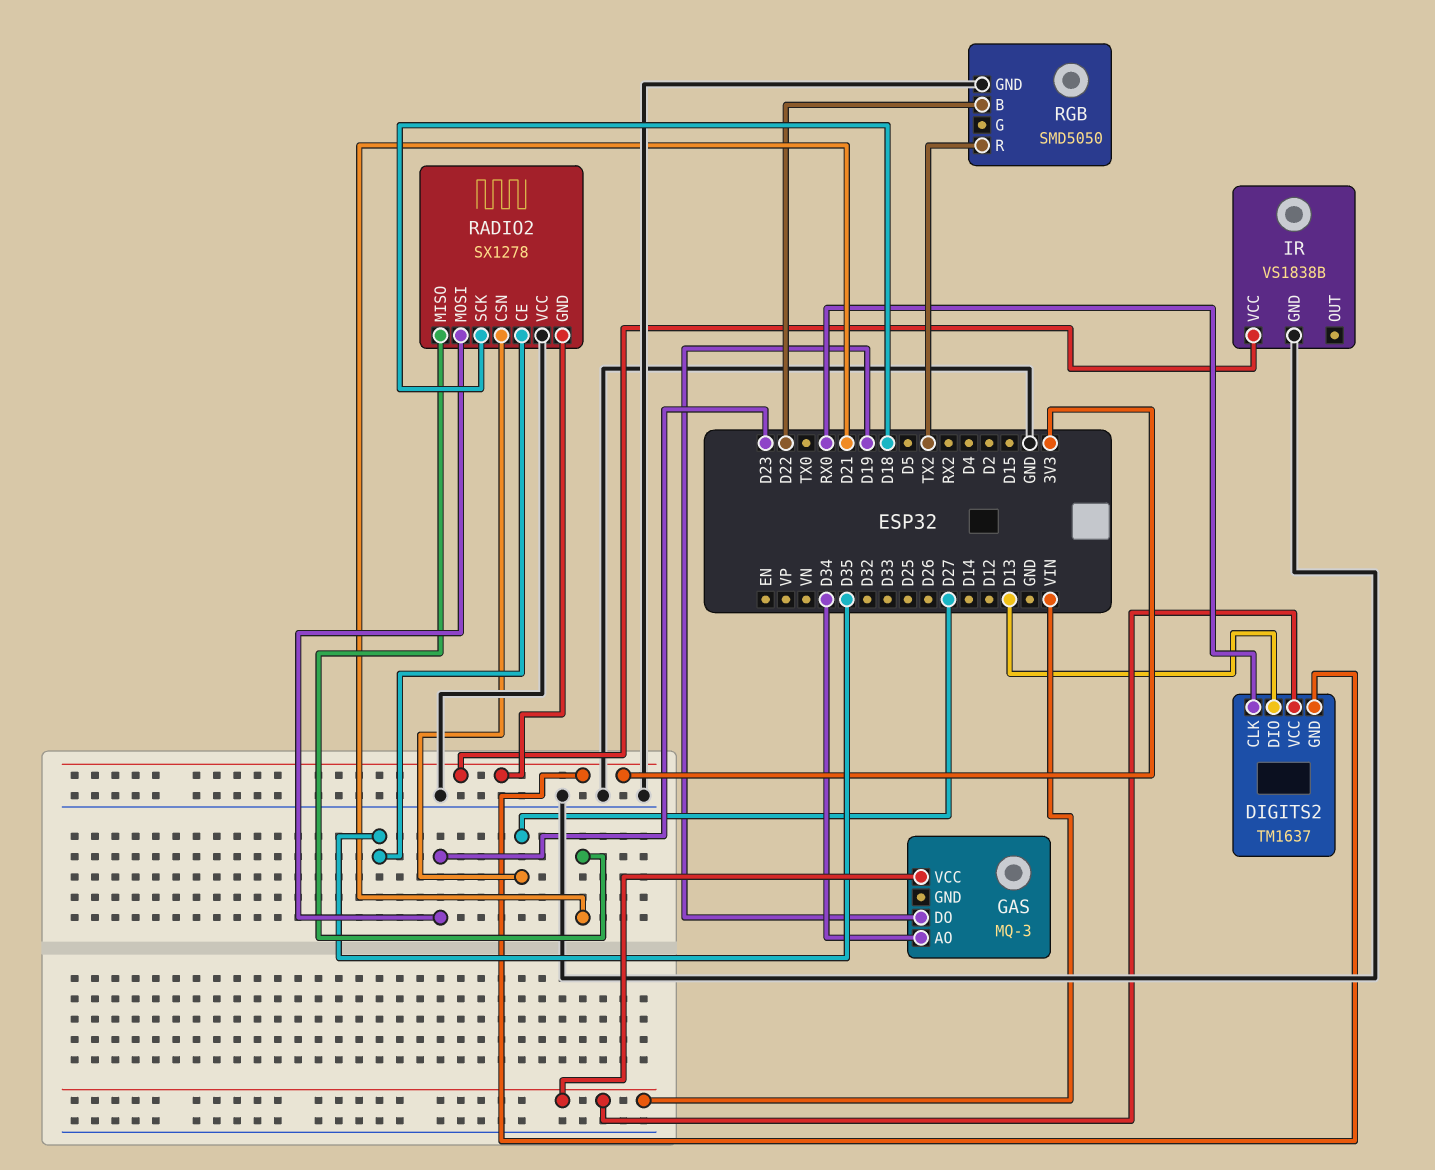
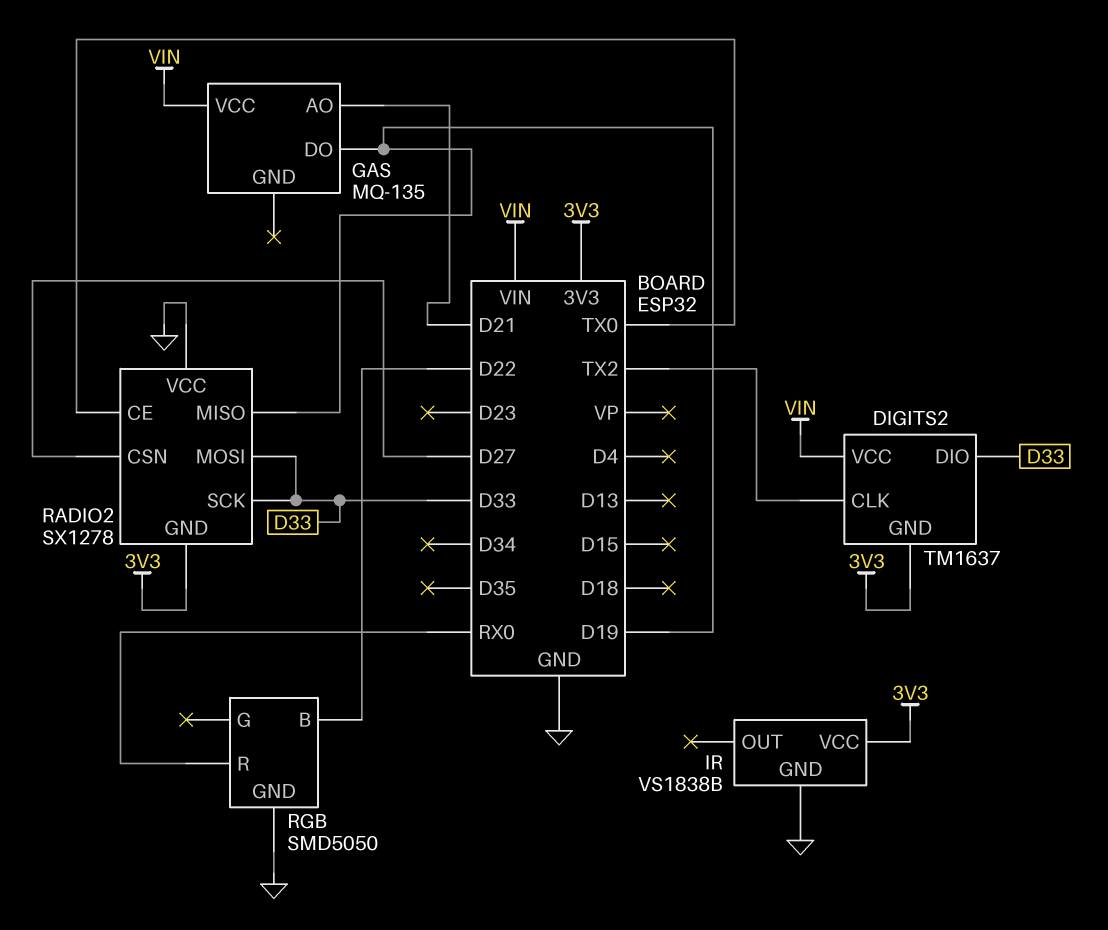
DIGITS2 pin CLK: RX0 -> TX2
DIGITS2 pin DIO: D13 -> D33
GAS: MQ-3 -> MQ-135
GAS pin AO: D34 -> D21
RADIO2 pin CE: D35 -> TX0
RADIO2 pin MISO: D21 -> D19
RADIO2 pin MOSI: D23 -> D33
RADIO2 pin SCK: D18 -> D33
RGB pin R: TX2 -> RX0

